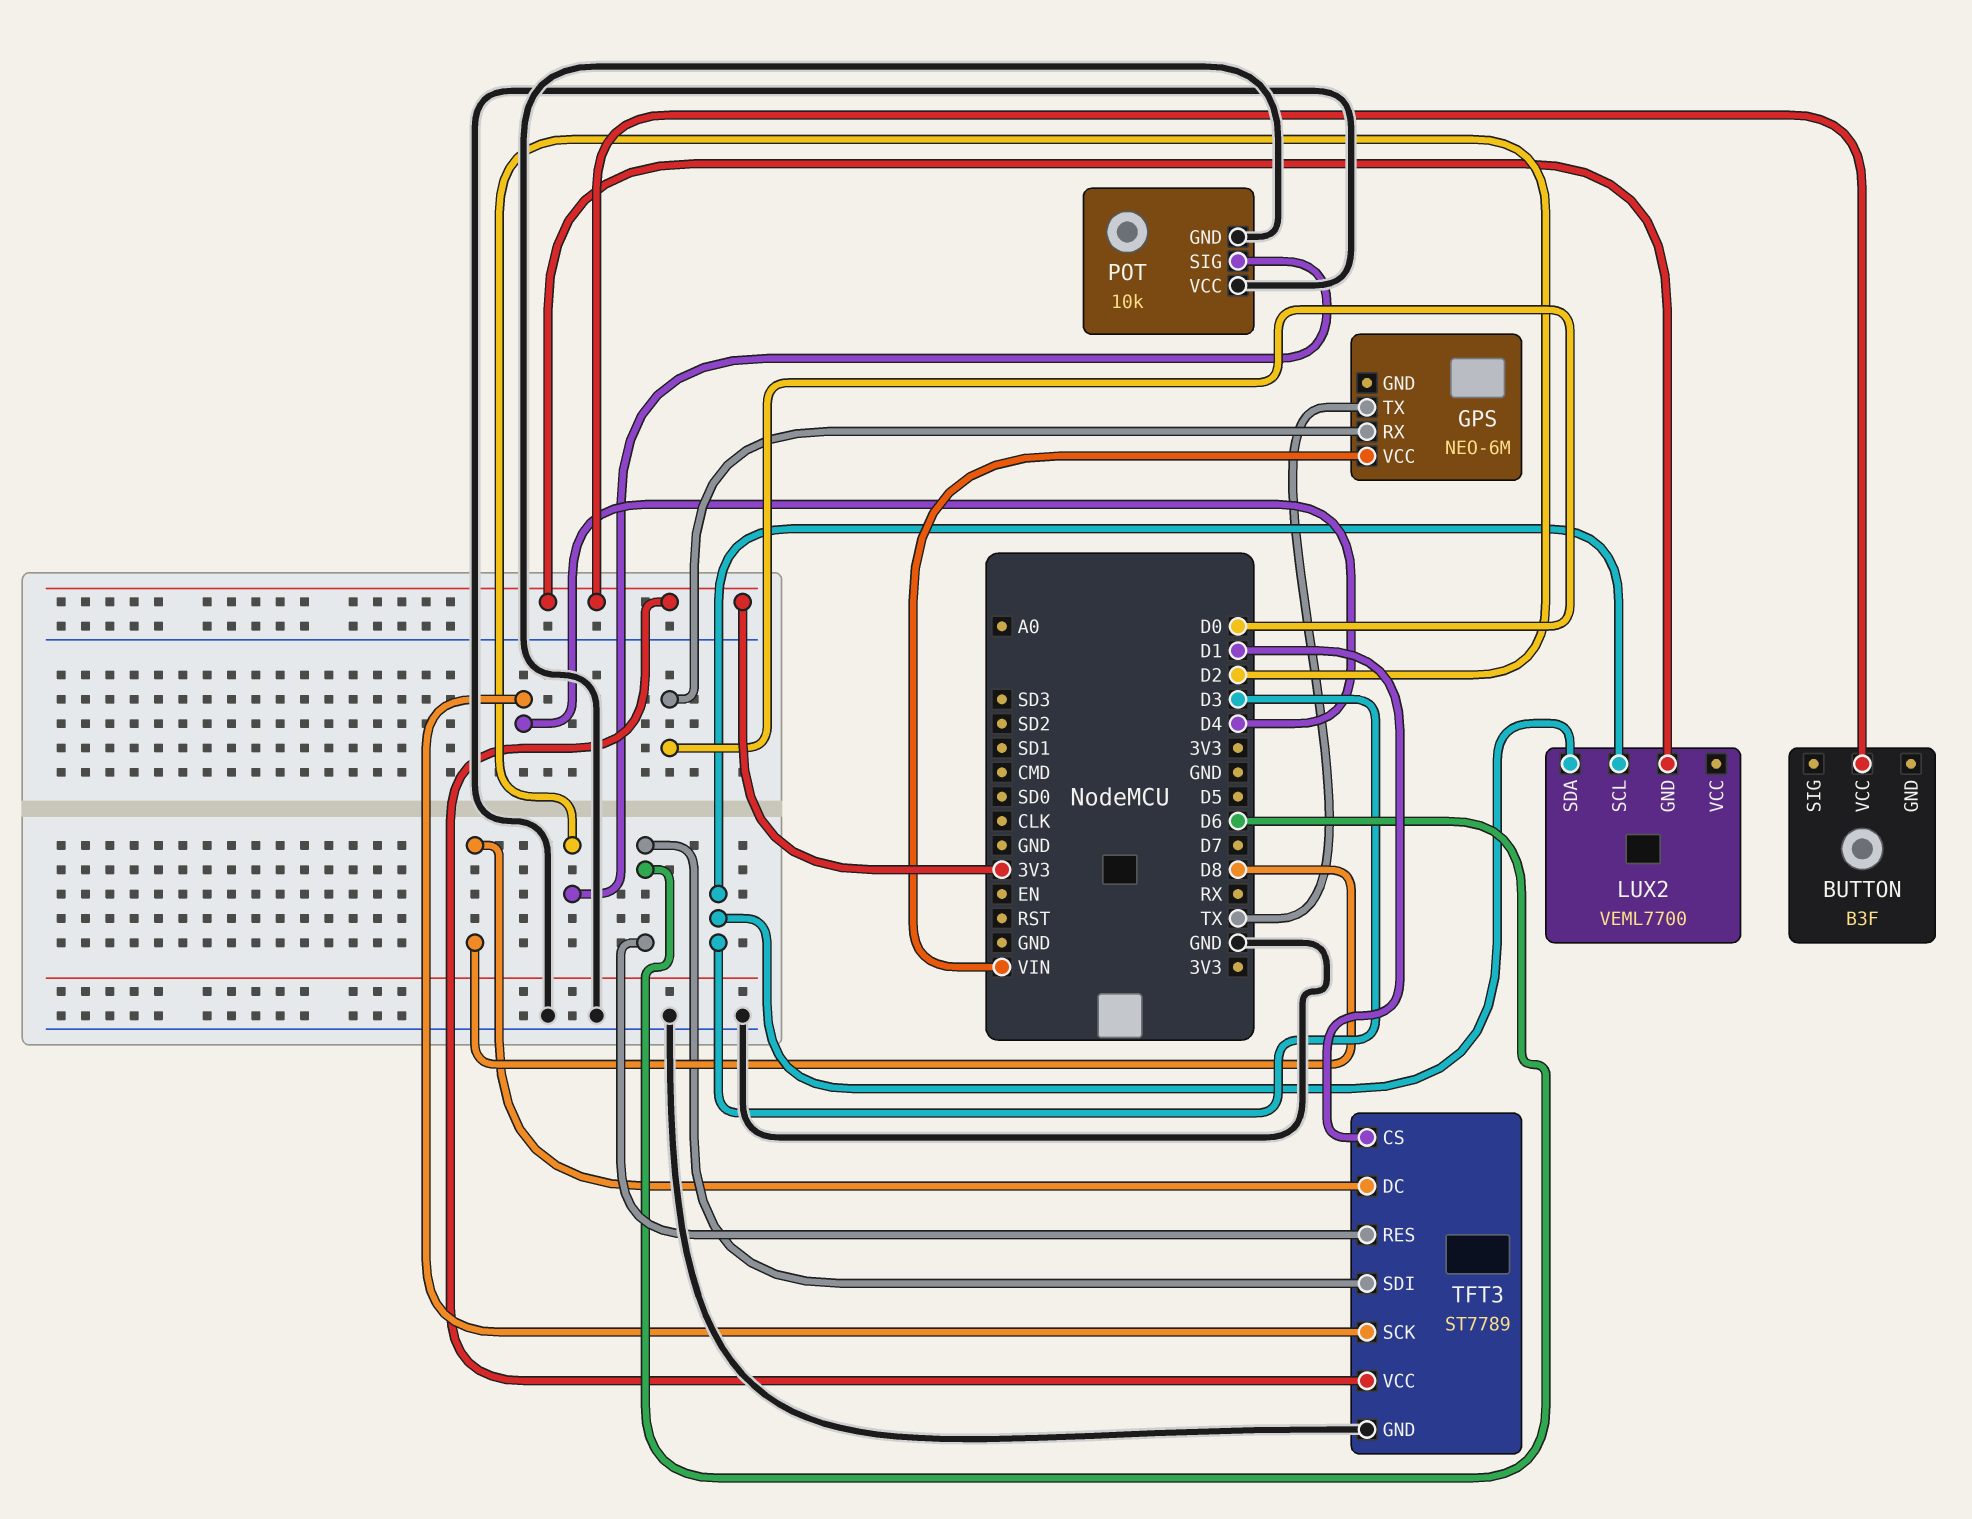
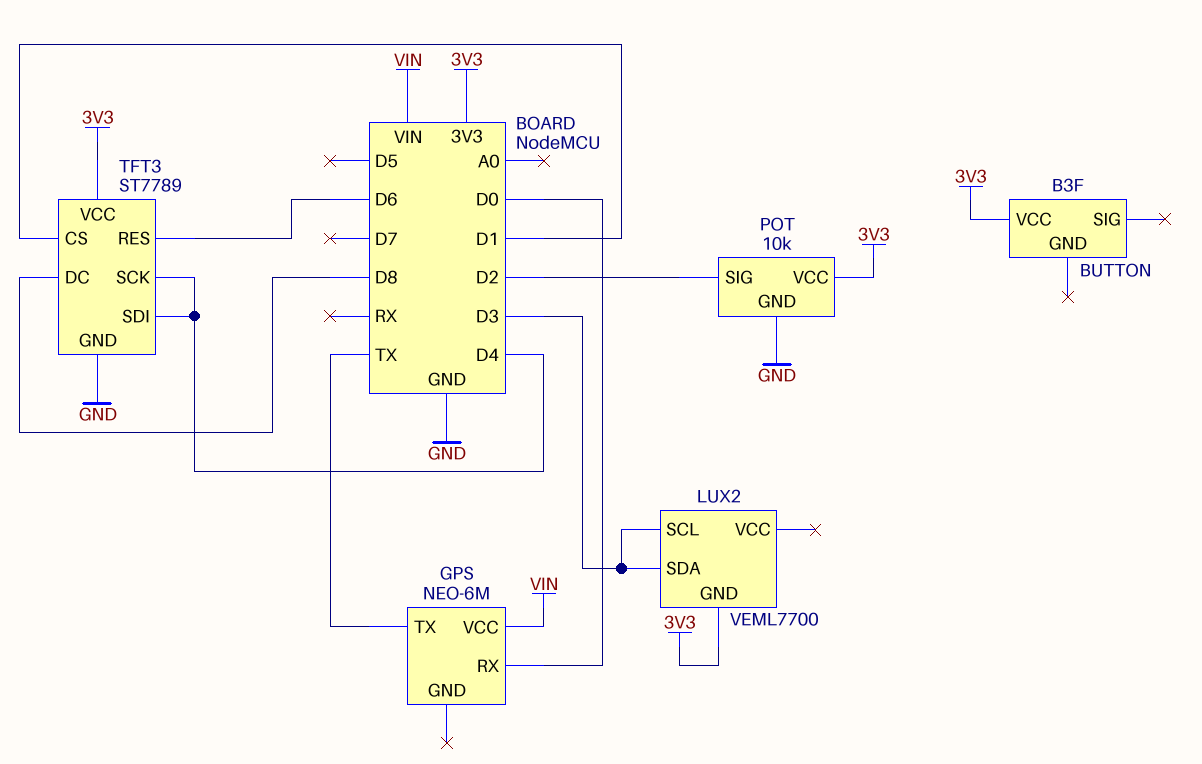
POT pin VCC: GND -> 3V3
TFT3 pin SDI: D6 -> D4

